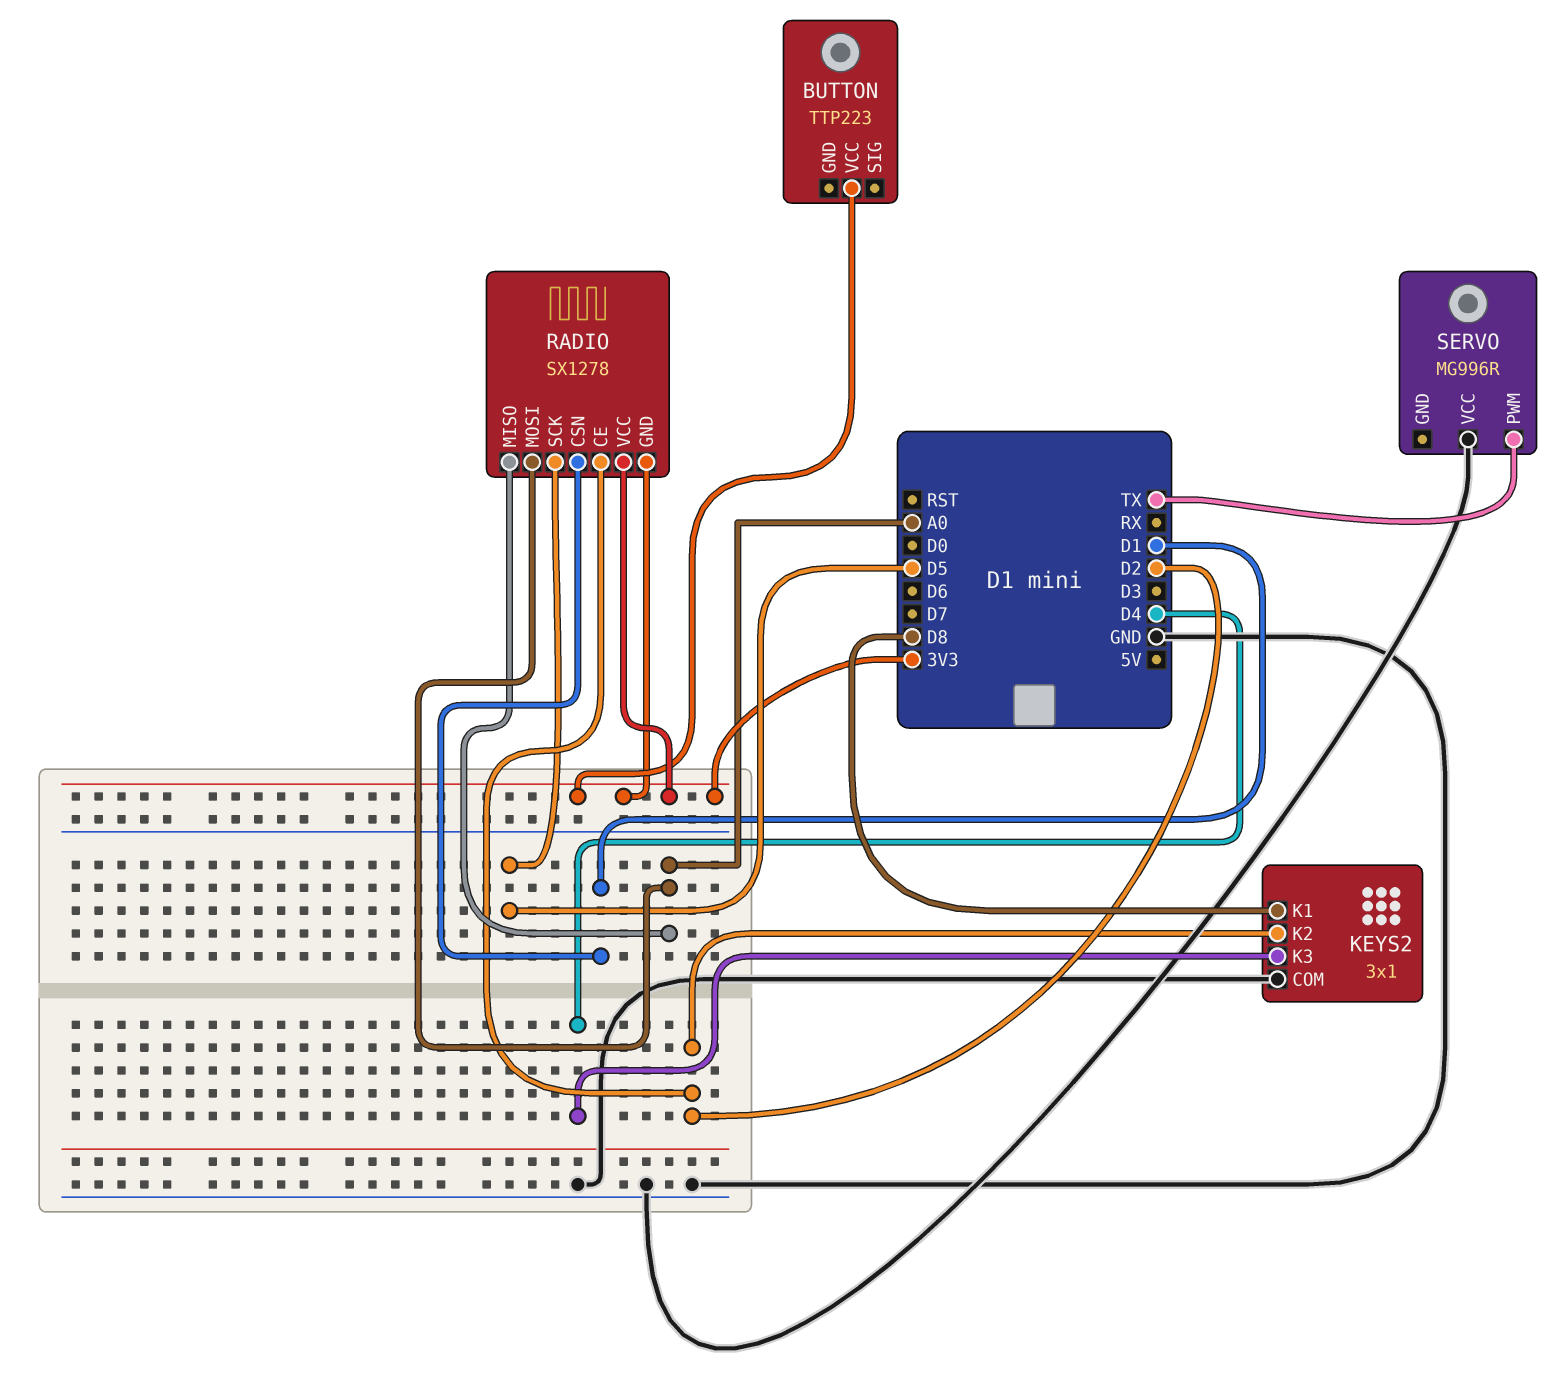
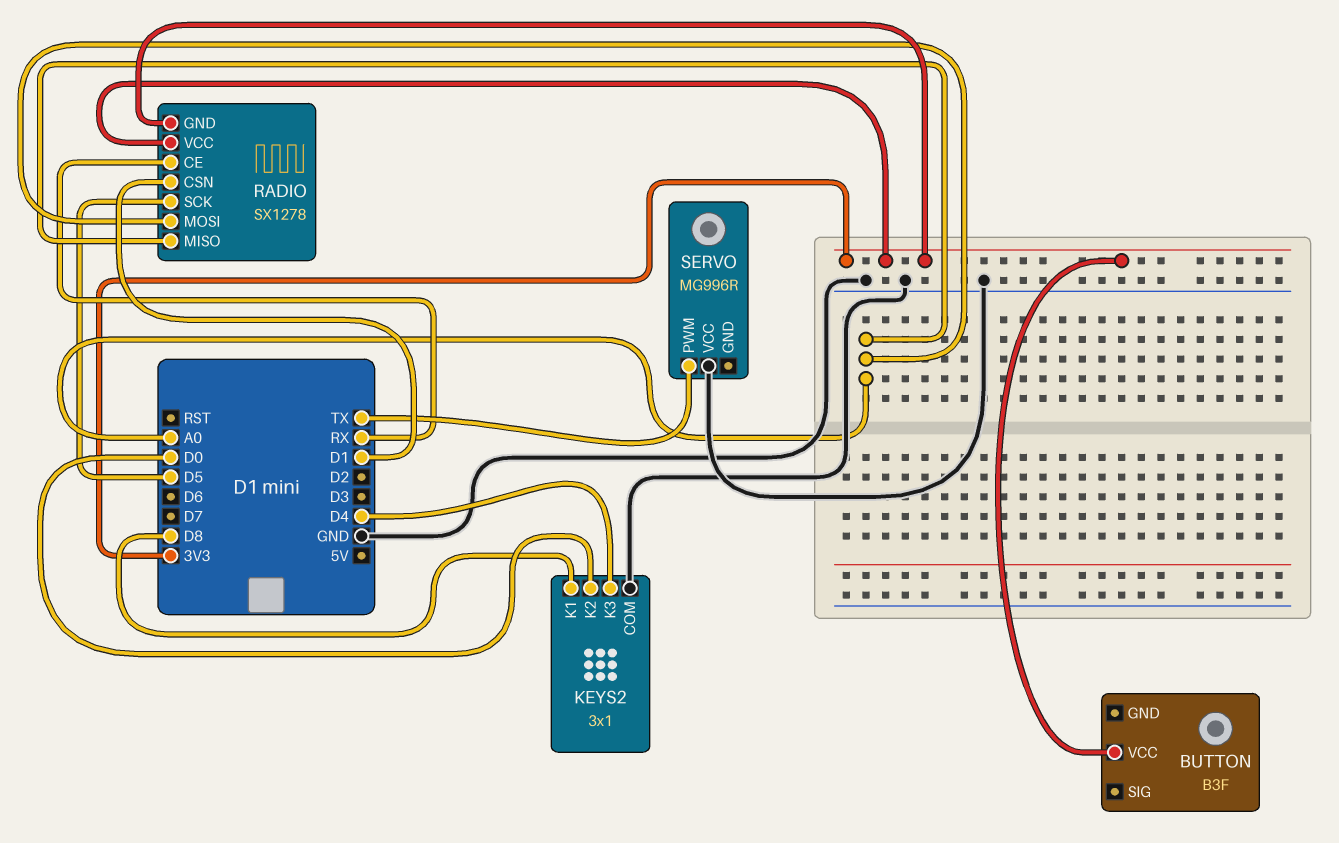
BUTTON: TTP223 -> B3F
KEYS2 pin K2: D2 -> D0
RADIO pin CE: D2 -> RX

